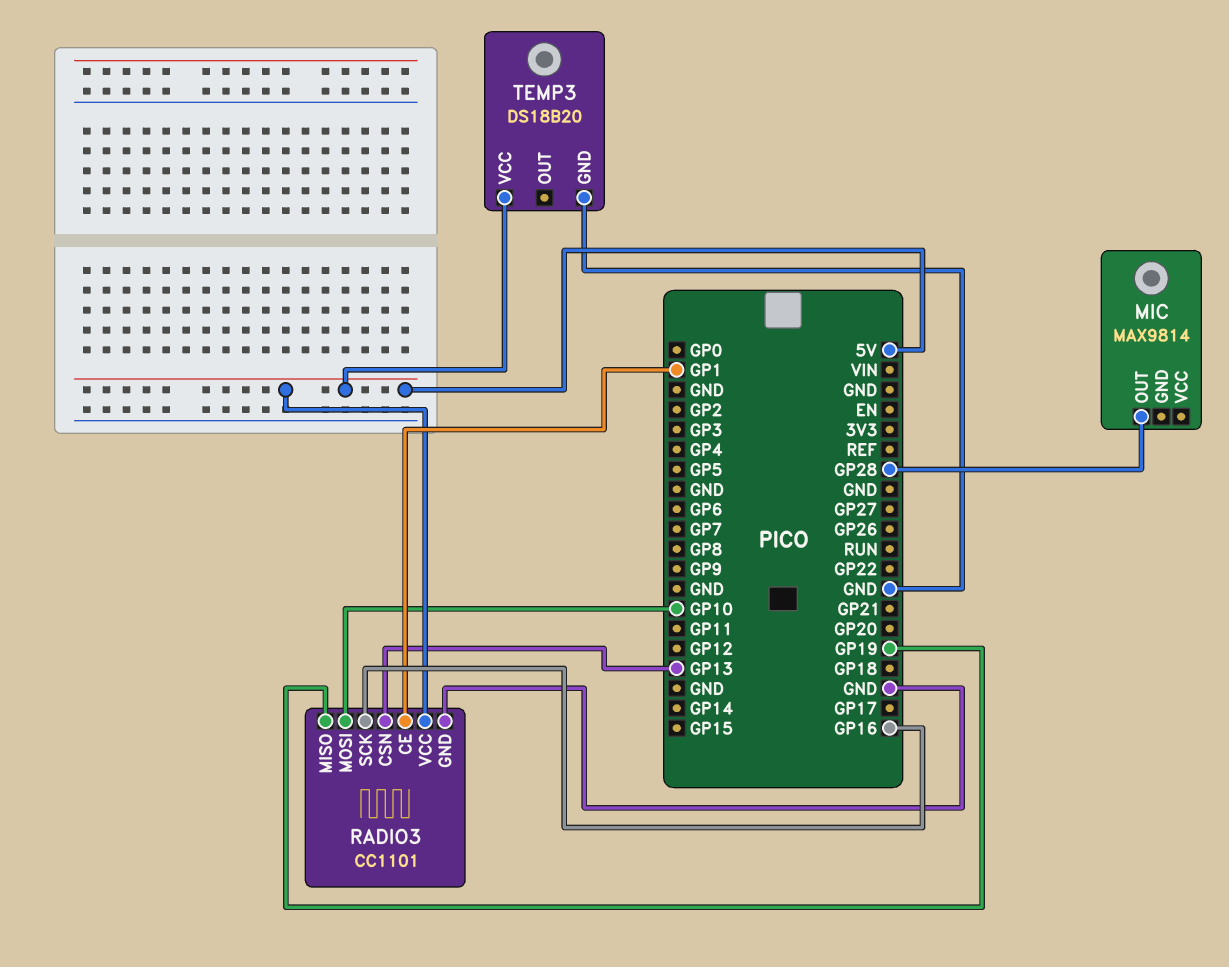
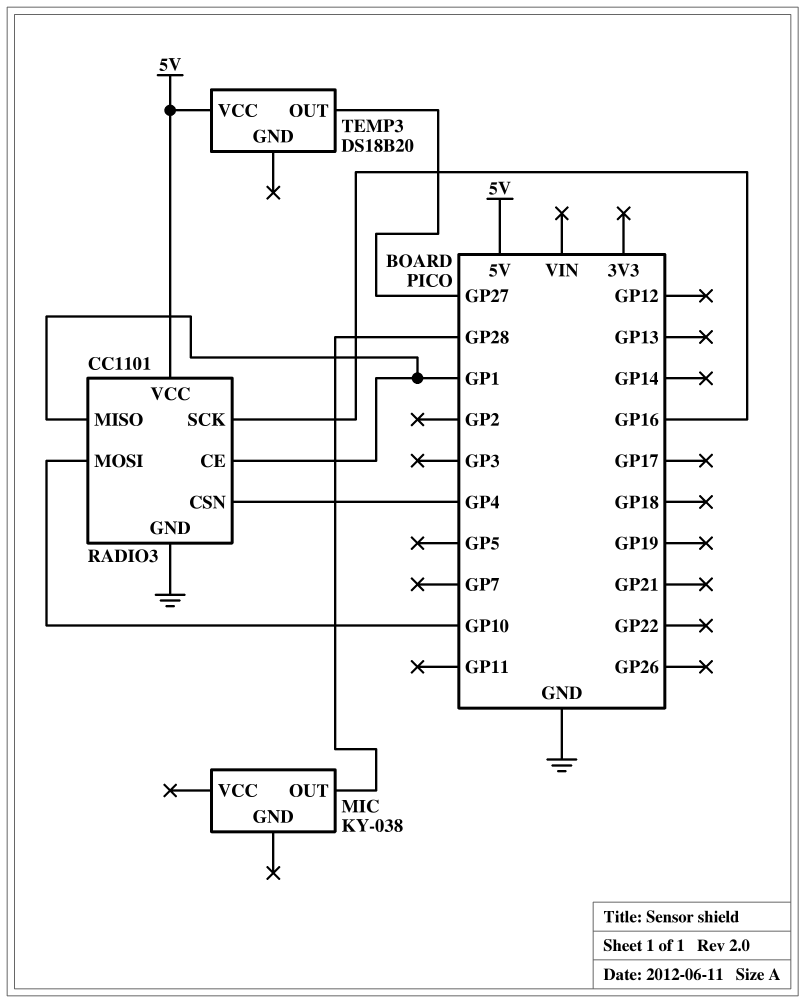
MIC: MAX9814 -> KY-038
RADIO3 pin CSN: GP13 -> GP4
RADIO3 pin MISO: GP19 -> GP1
TEMP3 pin GND: GND -> none
TEMP3 pin OUT: none -> GP27

